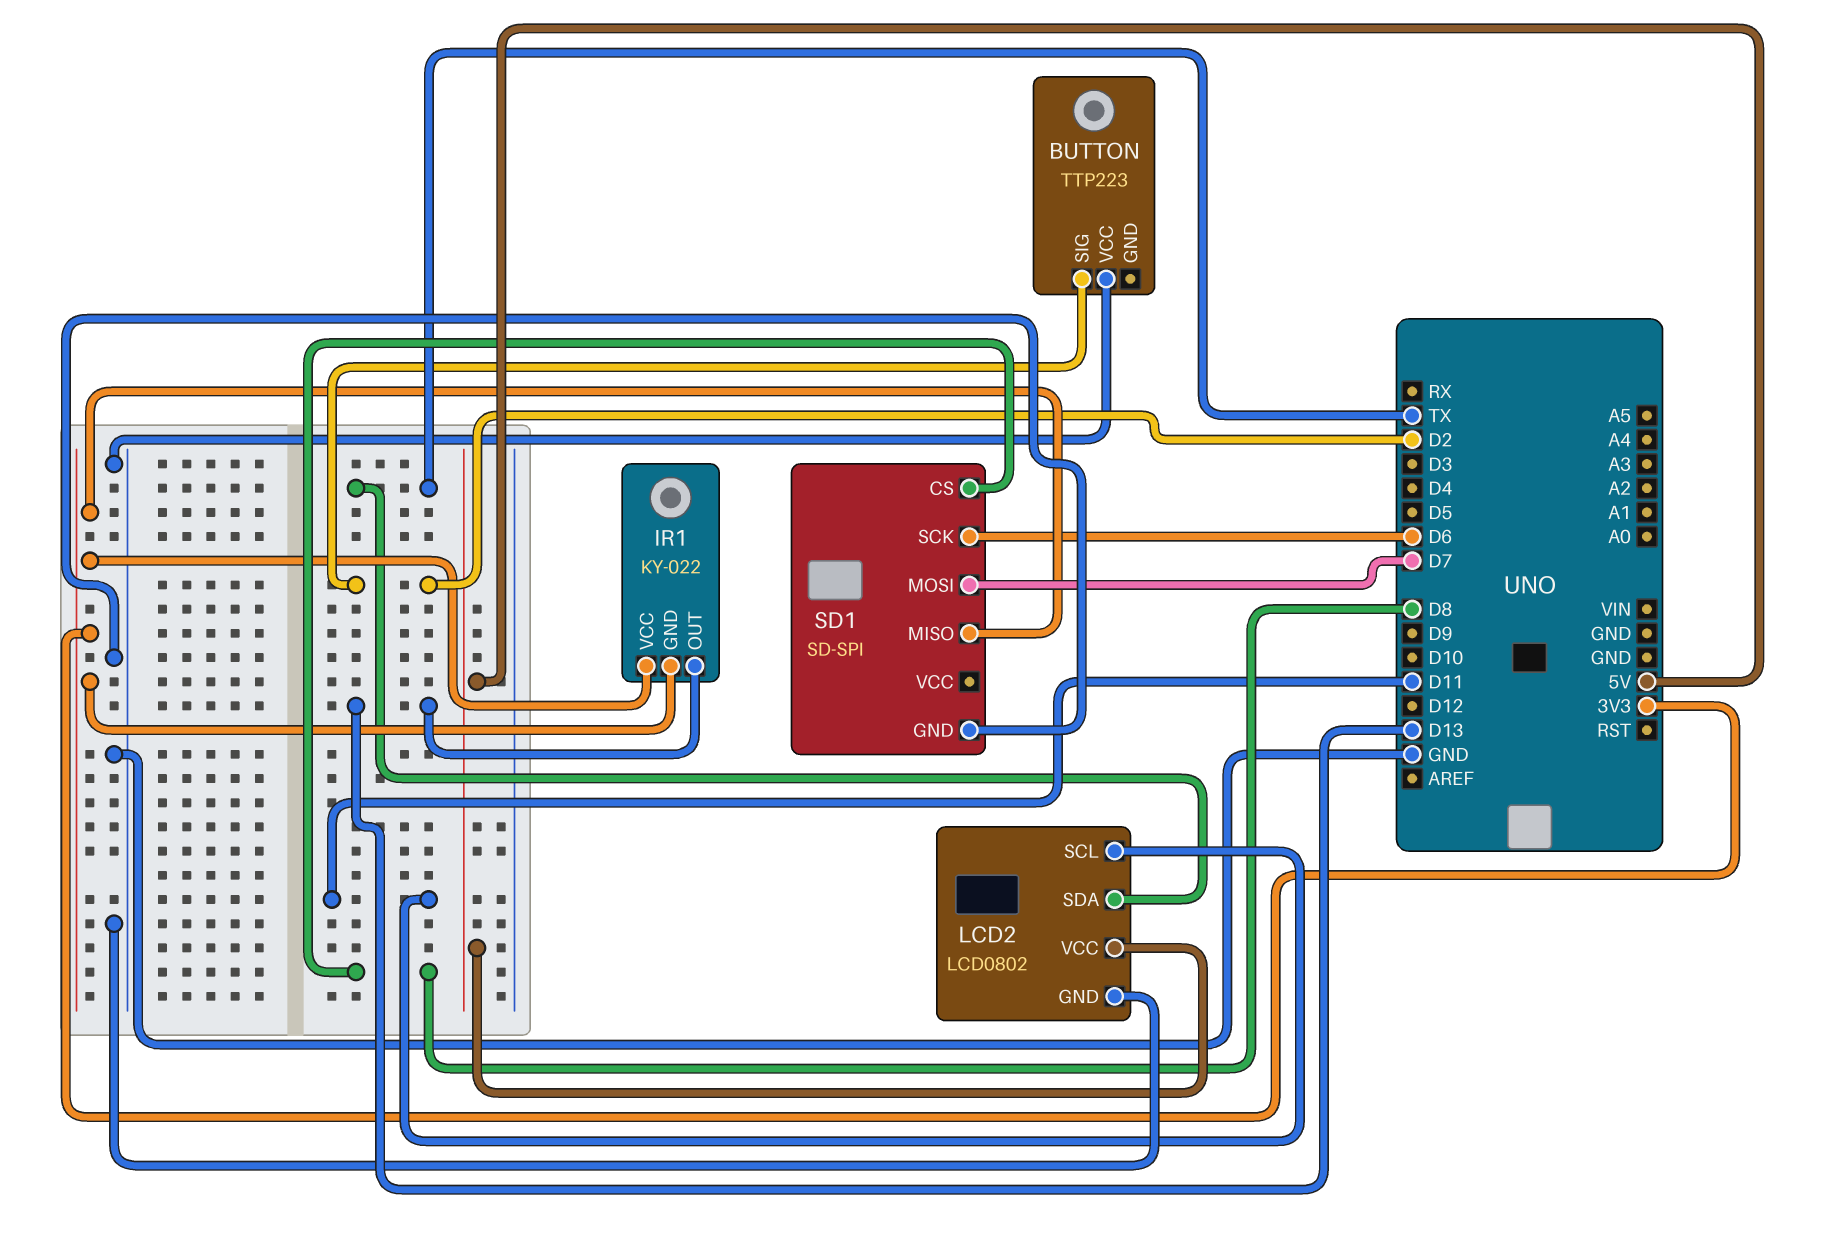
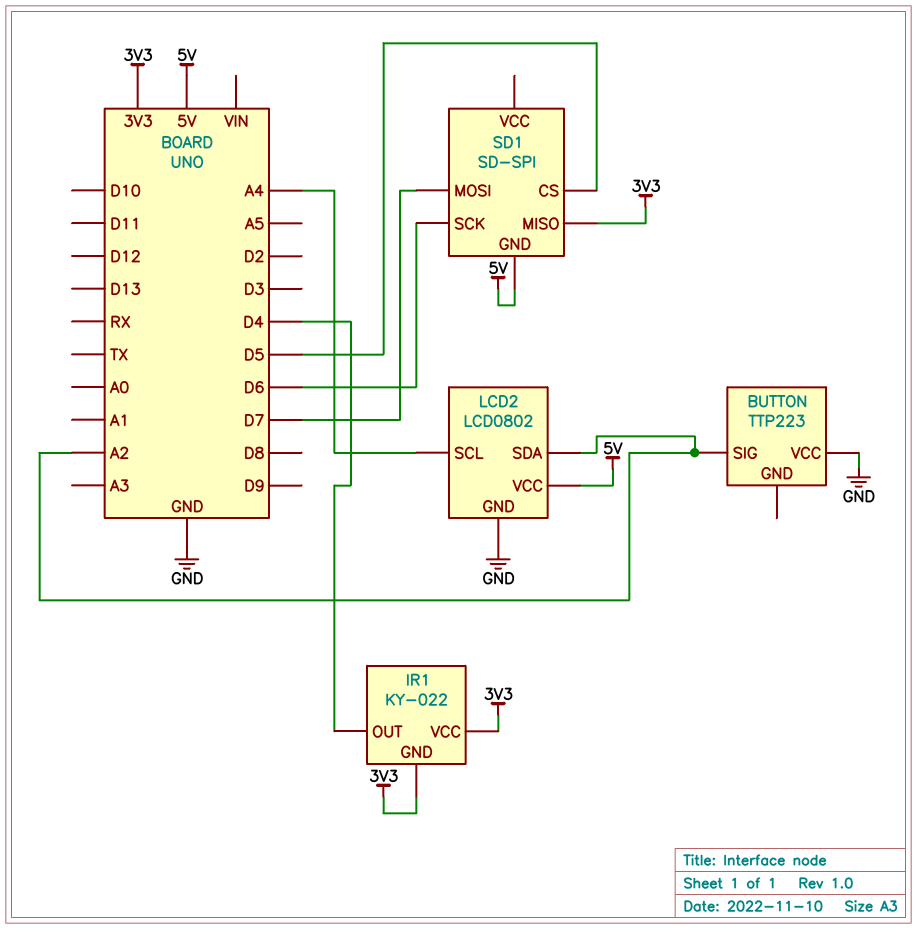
BUTTON pin SIG: D2 -> A2
IR1 pin OUT: D13 -> D4
LCD2 pin SCL: D11 -> A4
LCD2 pin SDA: TX -> A2
SD1 pin CS: D8 -> D5
SD1 pin GND: GND -> 5V

